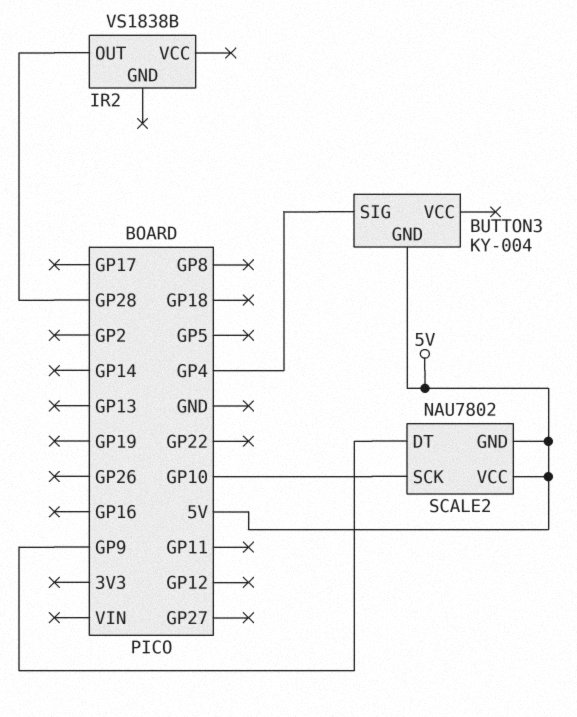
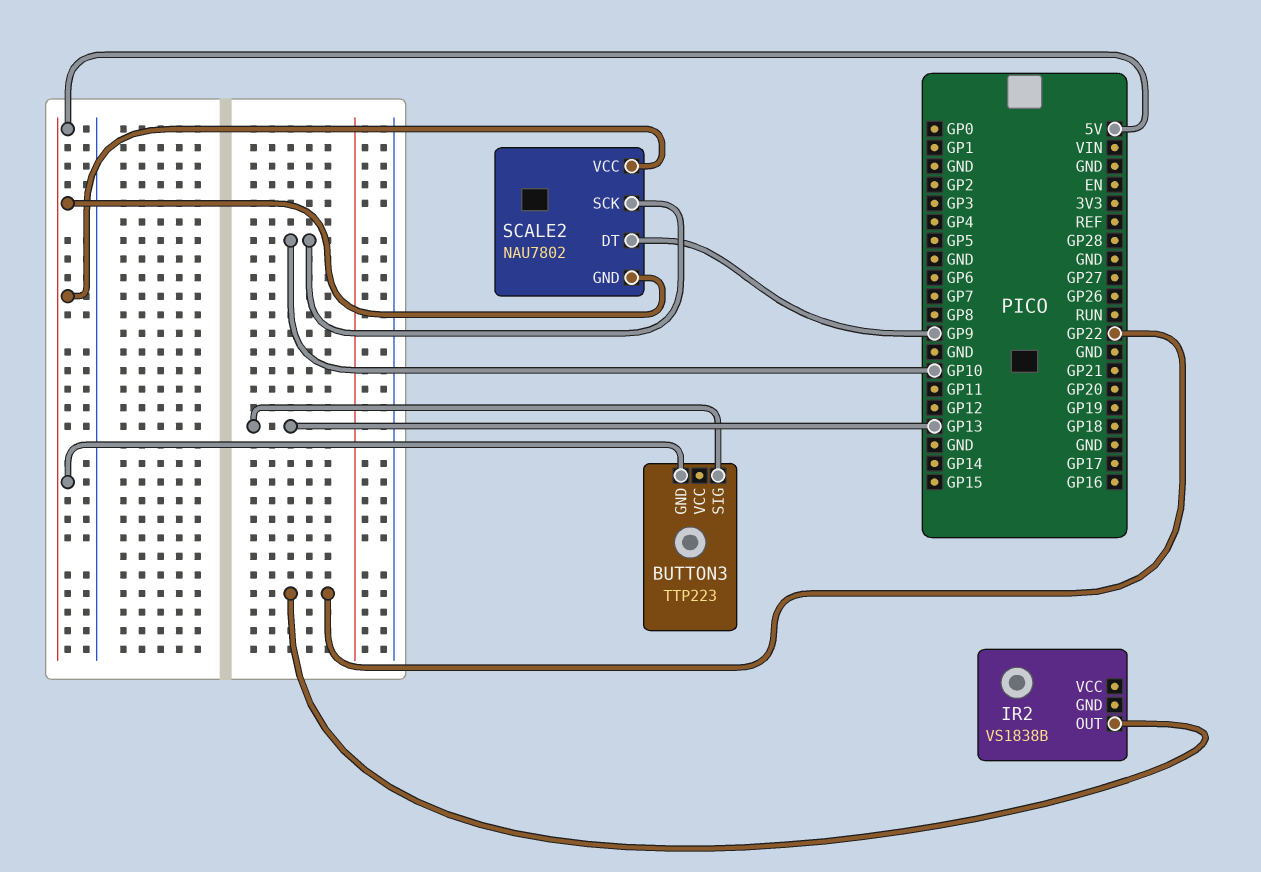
BUTTON3: KY-004 -> TTP223
BUTTON3 pin SIG: GP4 -> GP13
IR2 pin OUT: GP28 -> GP22

